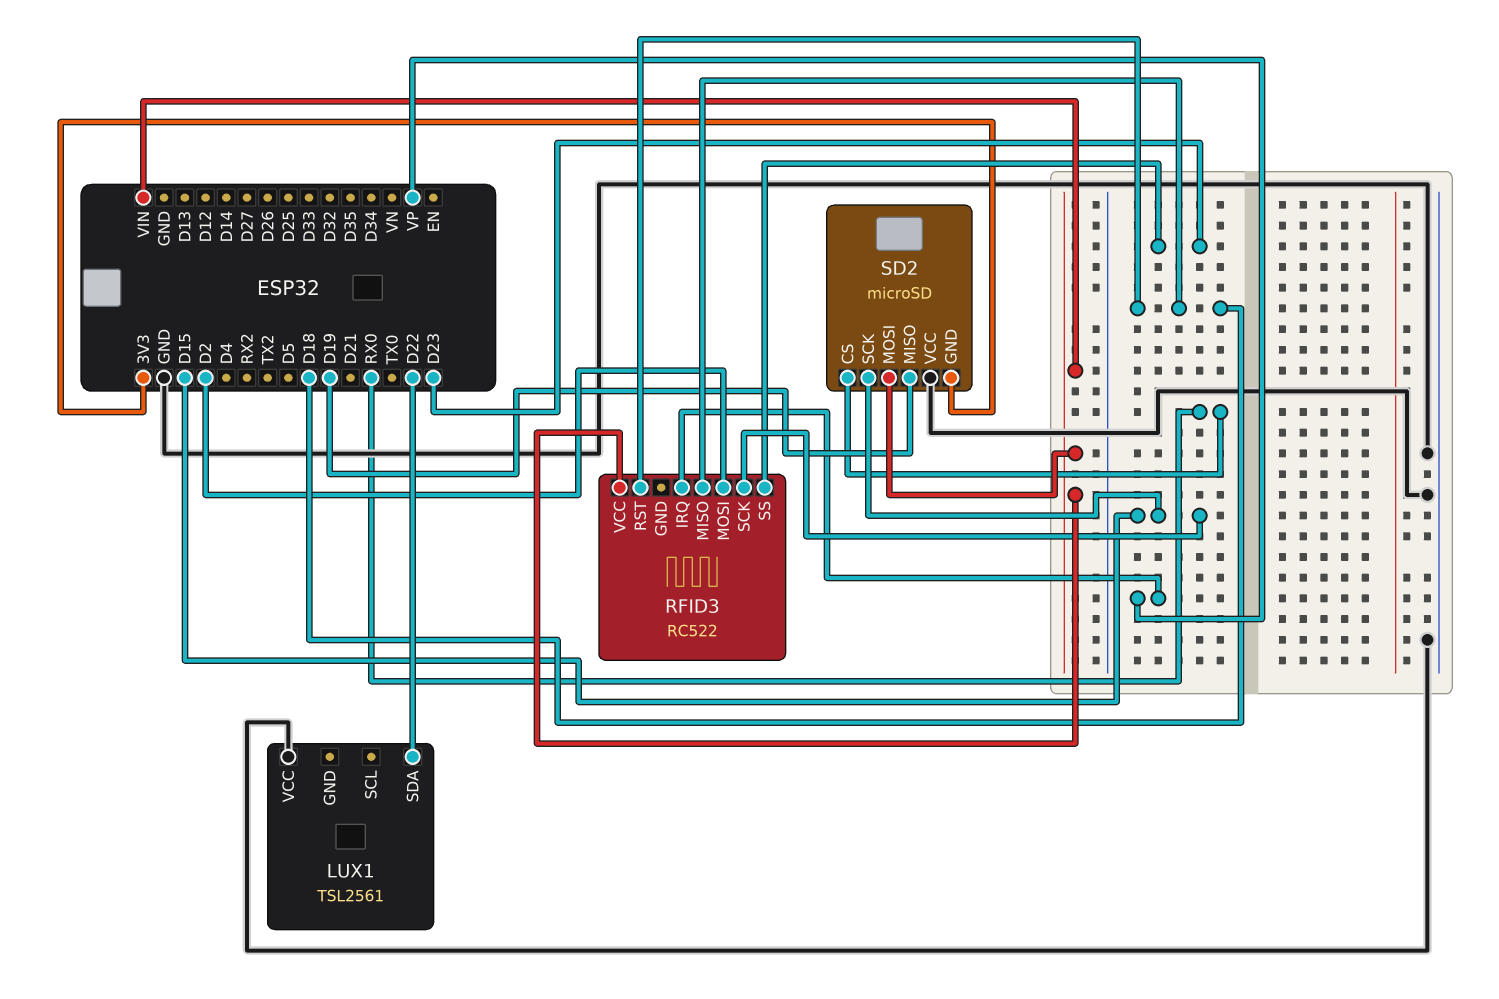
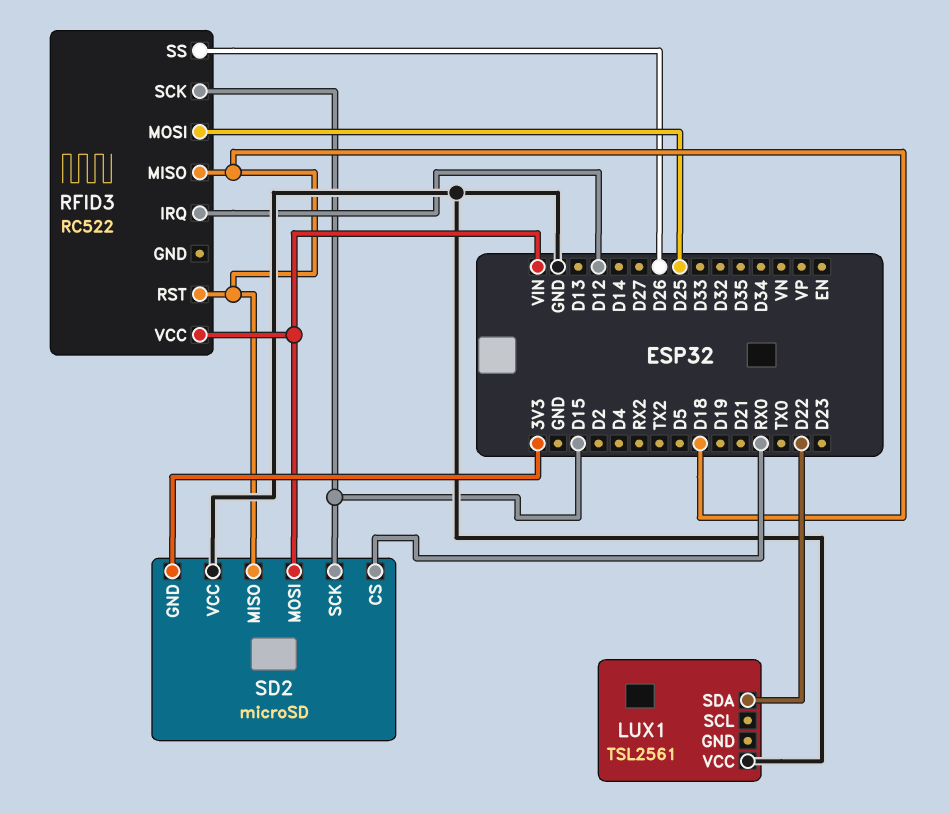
RFID3 pin IRQ: VP -> D12
RFID3 pin MOSI: D2 -> D25
RFID3 pin SS: D23 -> D26
SD2 pin MISO: D19 -> D18

